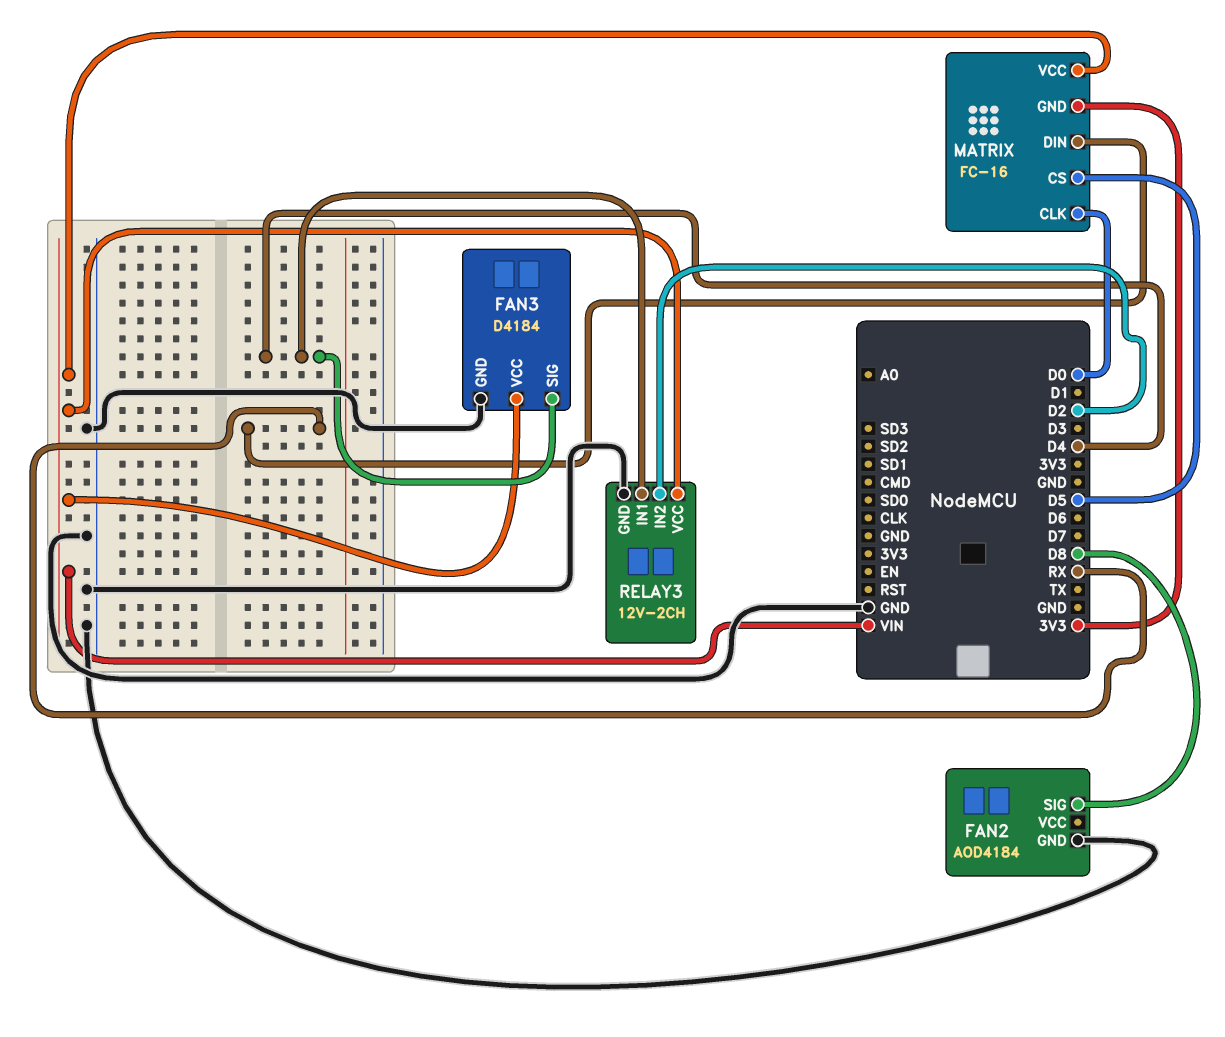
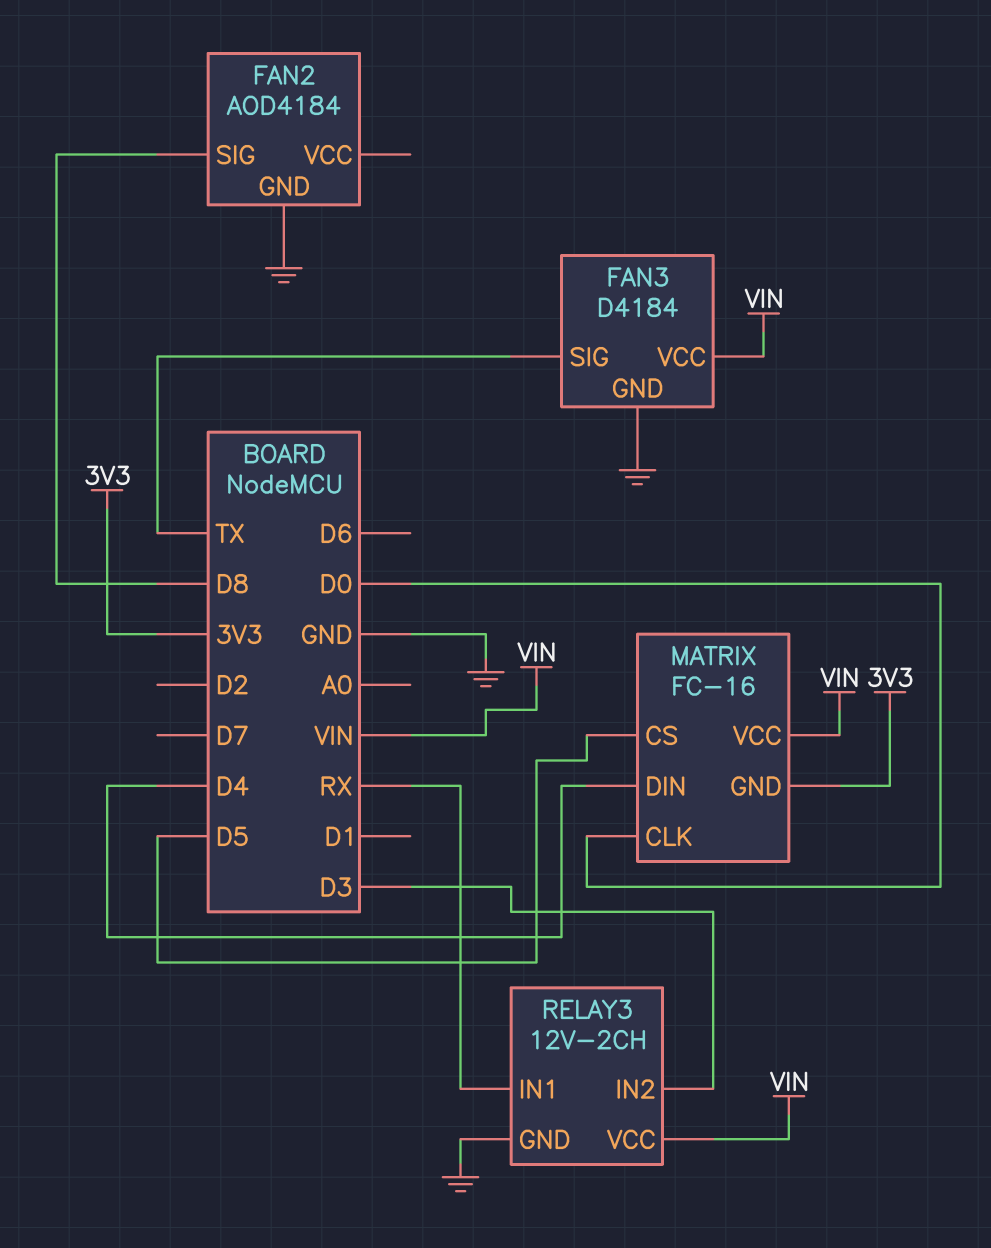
FAN3 pin SIG: D4 -> TX
MATRIX pin DIN: RX -> D4
RELAY3 pin IN1: D4 -> RX
RELAY3 pin IN2: D2 -> D3

